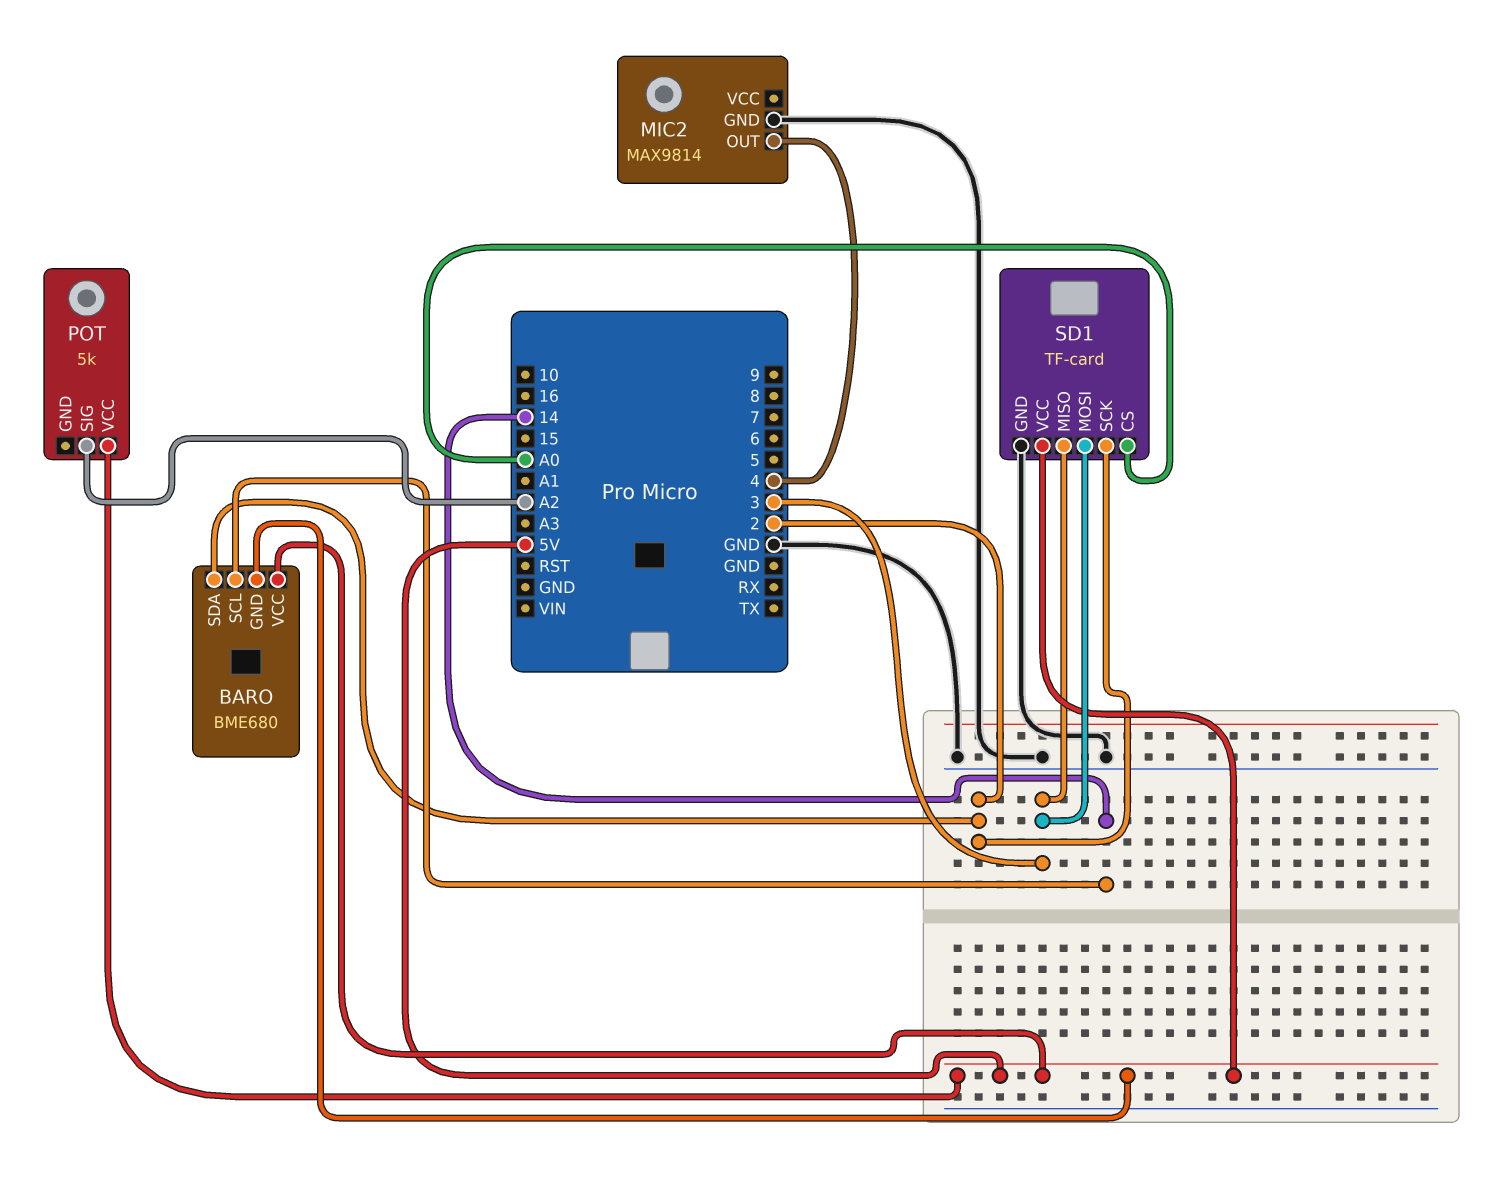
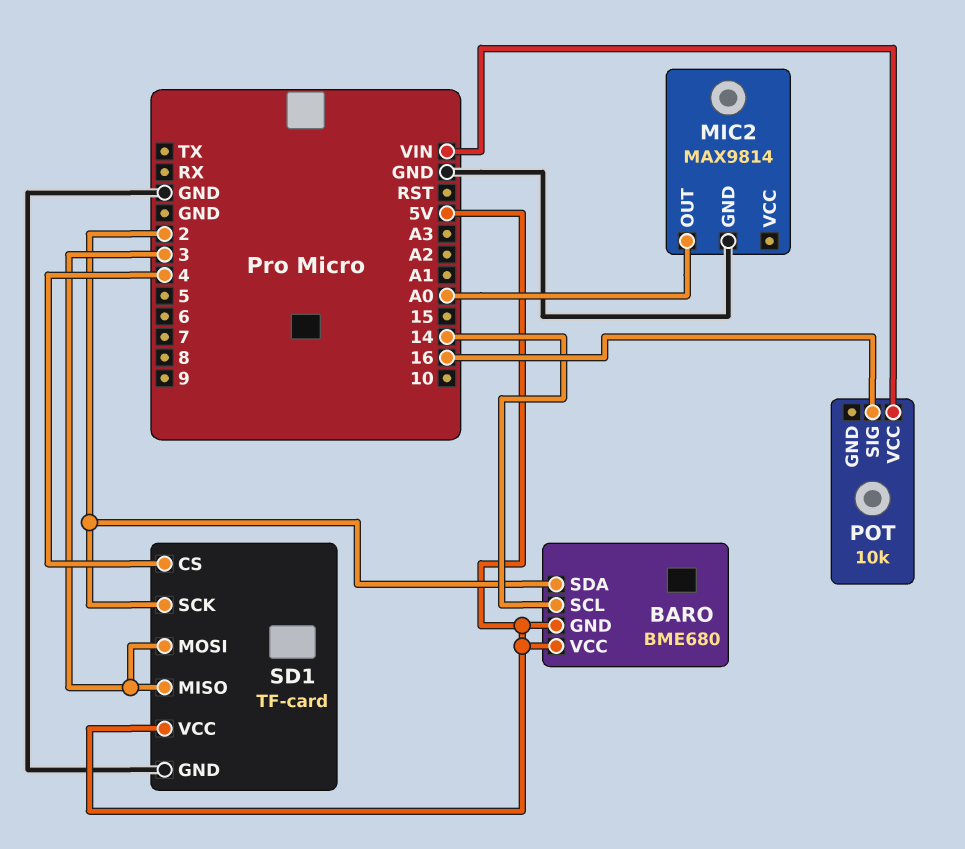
MIC2 pin OUT: 4 -> A0
POT: 5k -> 10k
POT pin SIG: A2 -> 16
POT pin VCC: 5V -> VIN
SD1 pin CS: A0 -> 4

